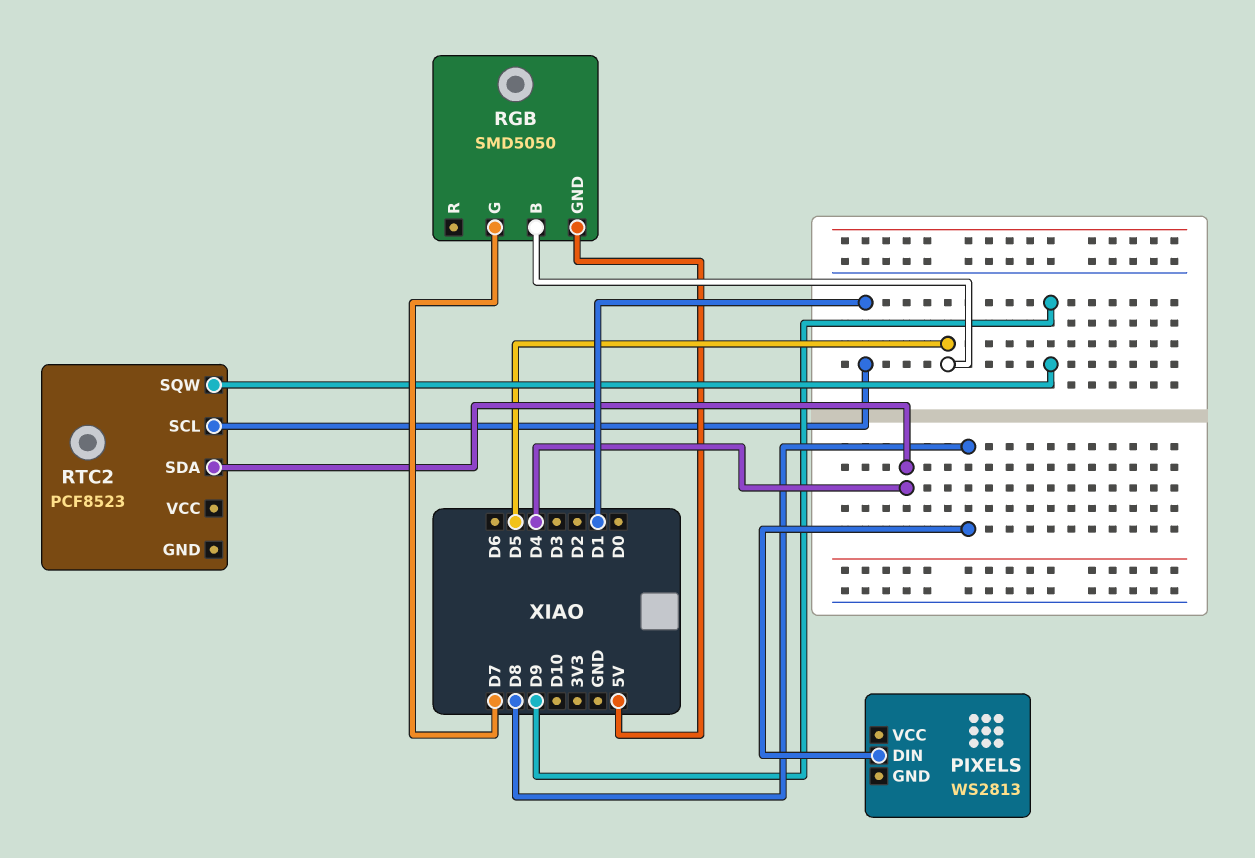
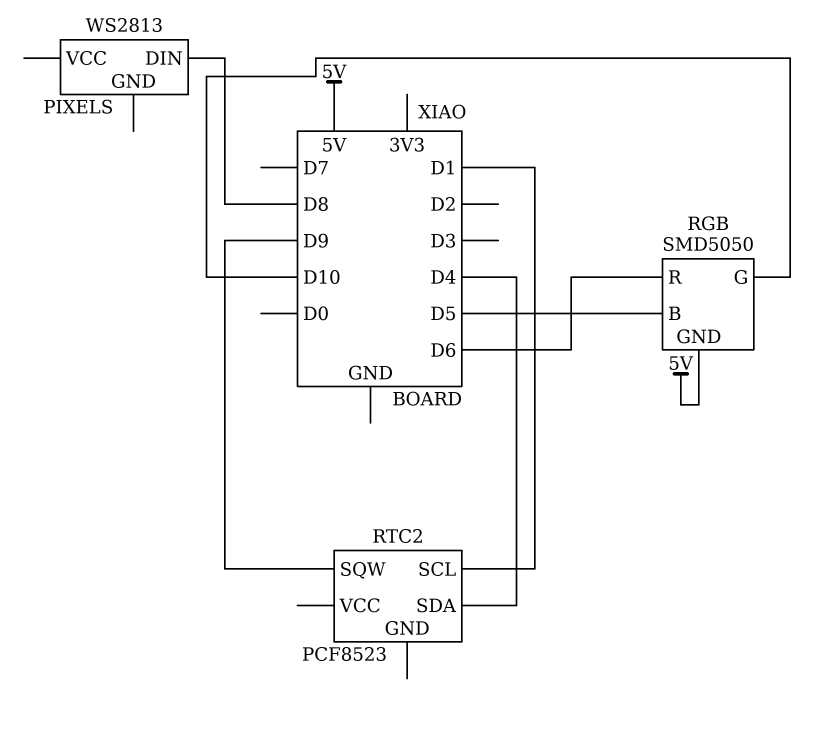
RGB pin G: D7 -> D10
RGB pin R: none -> D6

